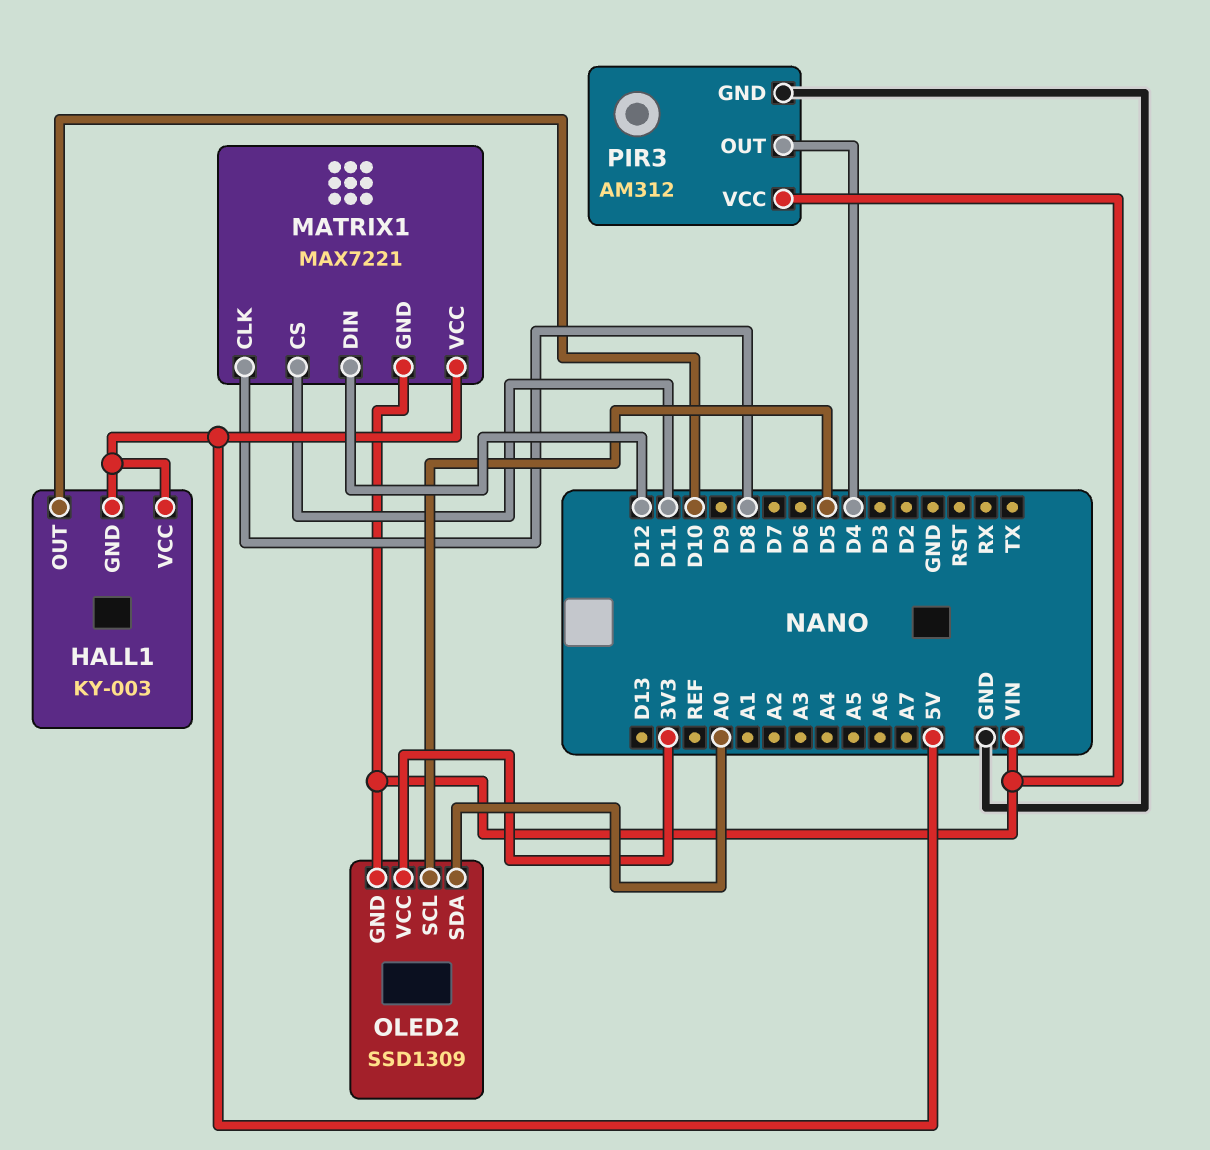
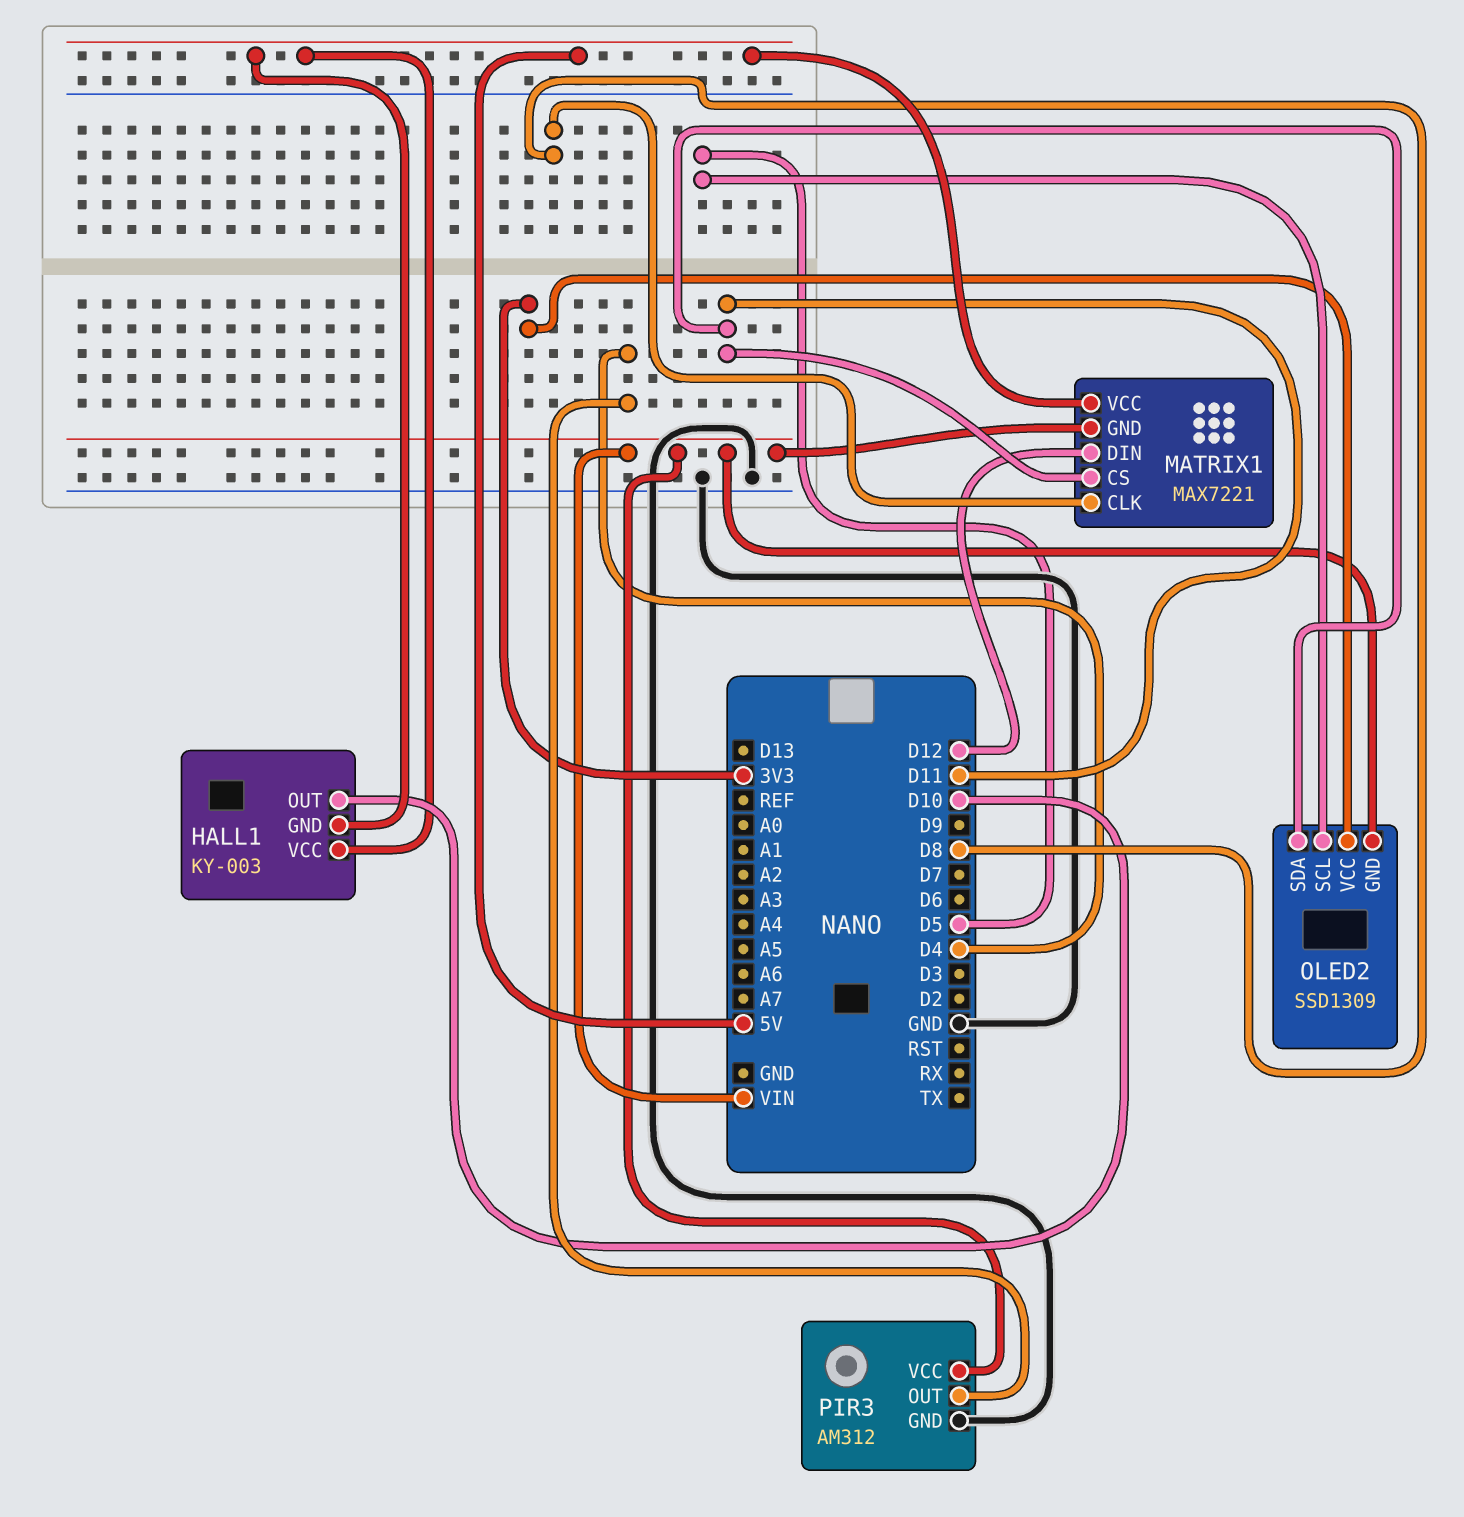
OLED2 pin SDA: A0 -> D11

